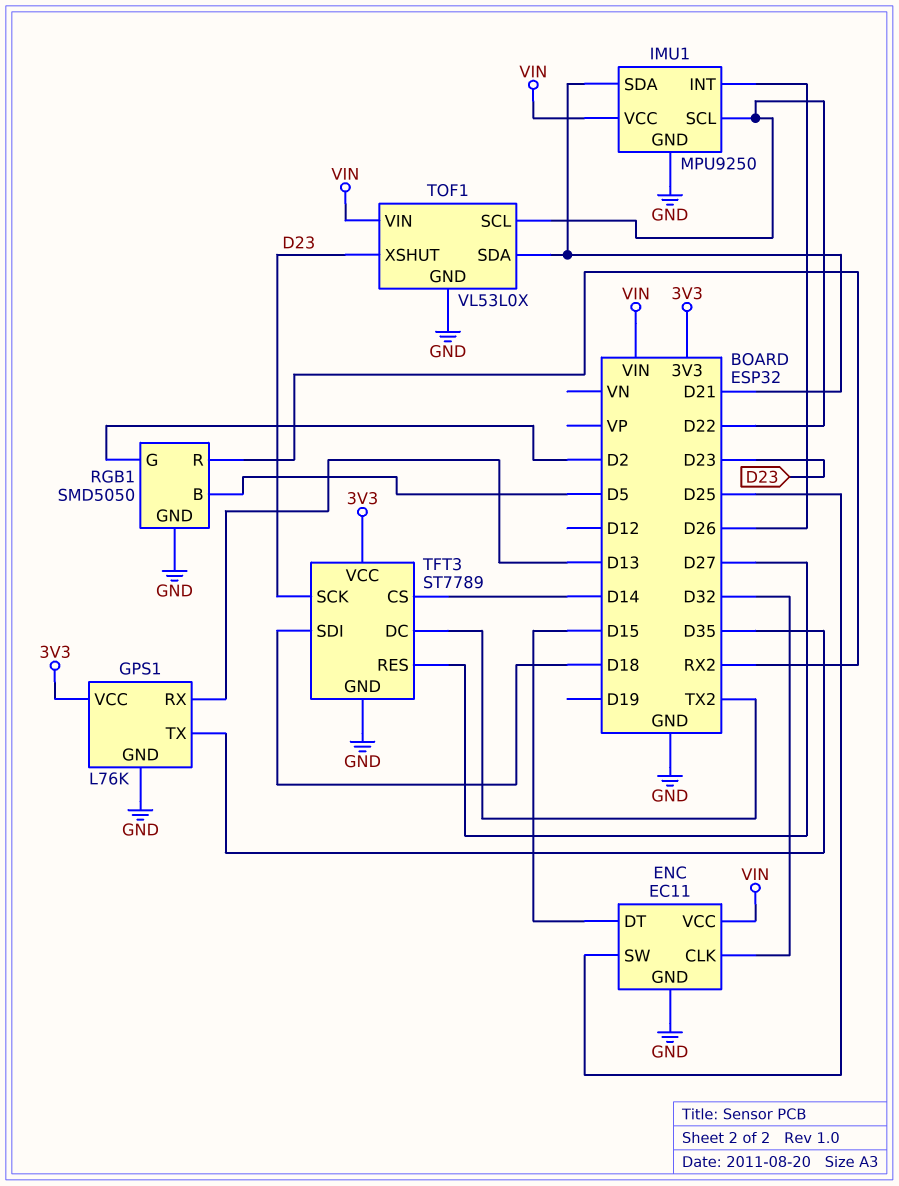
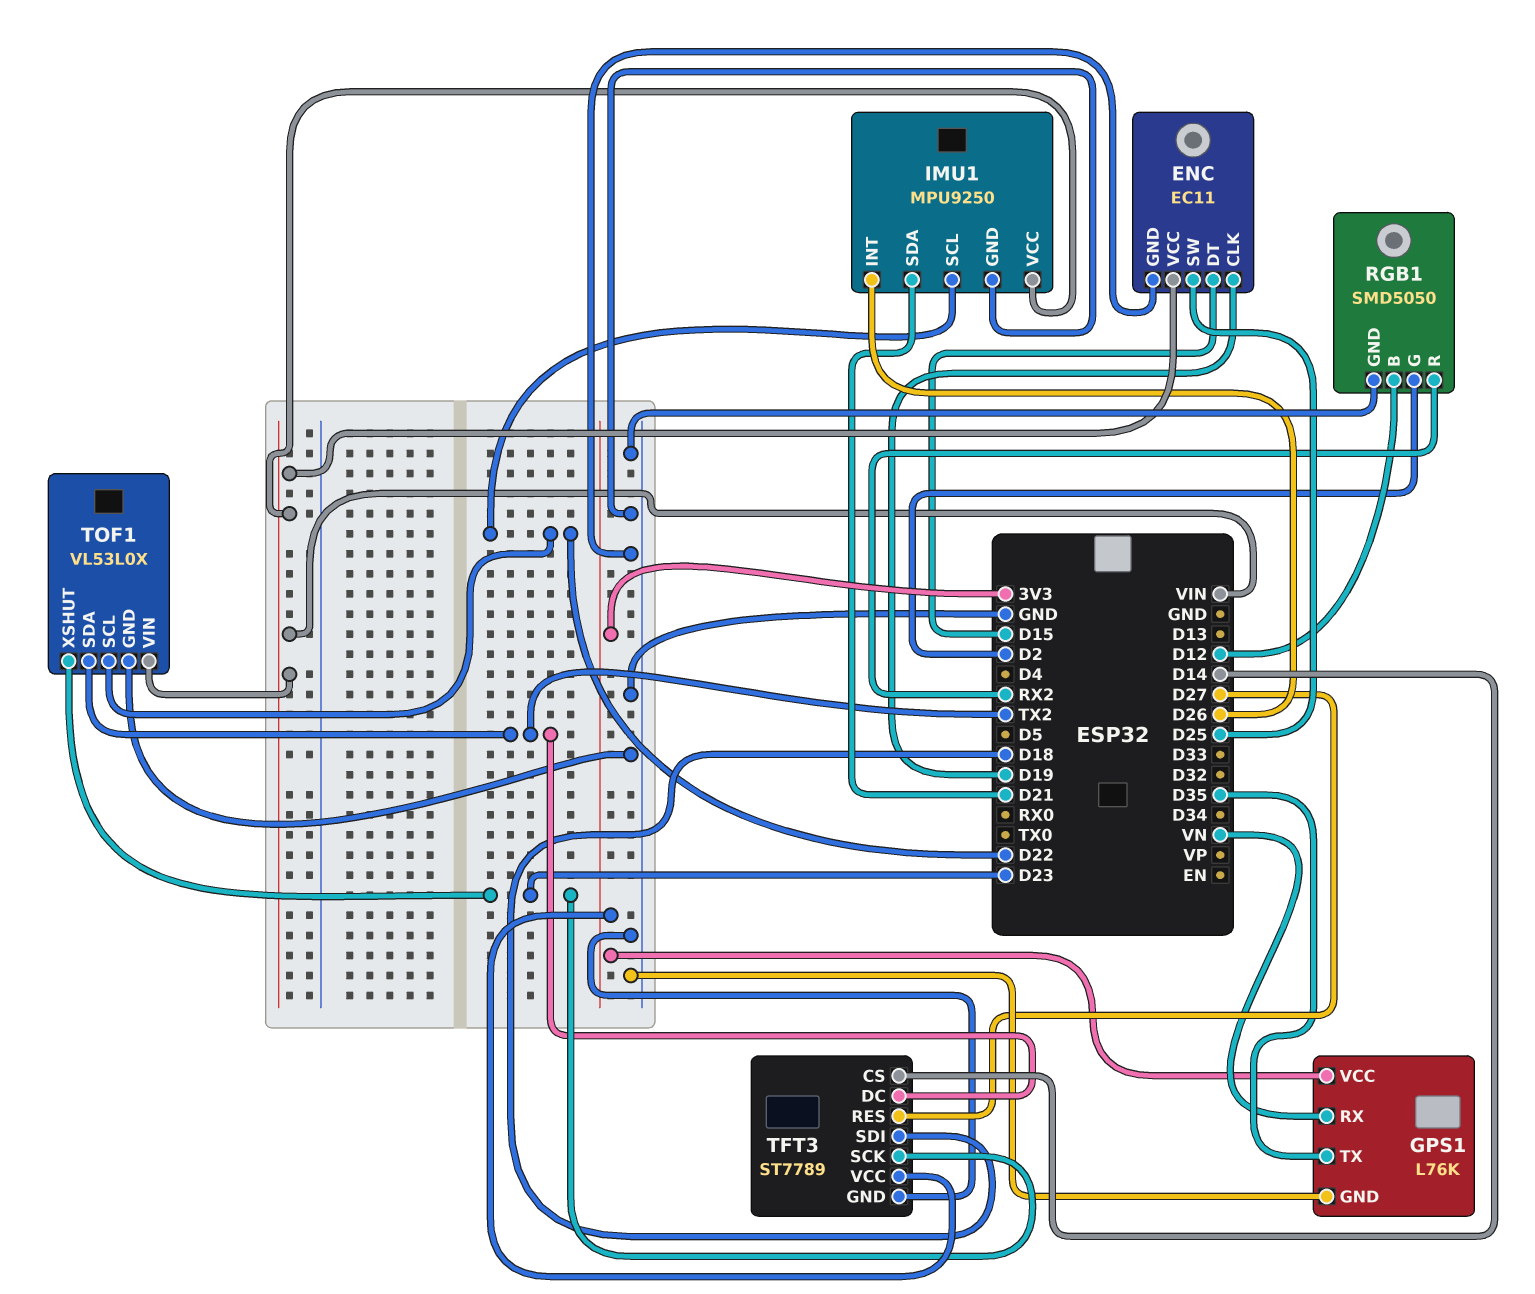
ENC pin CLK: D32 -> D19
GPS1 pin RX: D13 -> VN
RGB1 pin B: D5 -> D12
TOF1 pin SDA: D21 -> TX2

